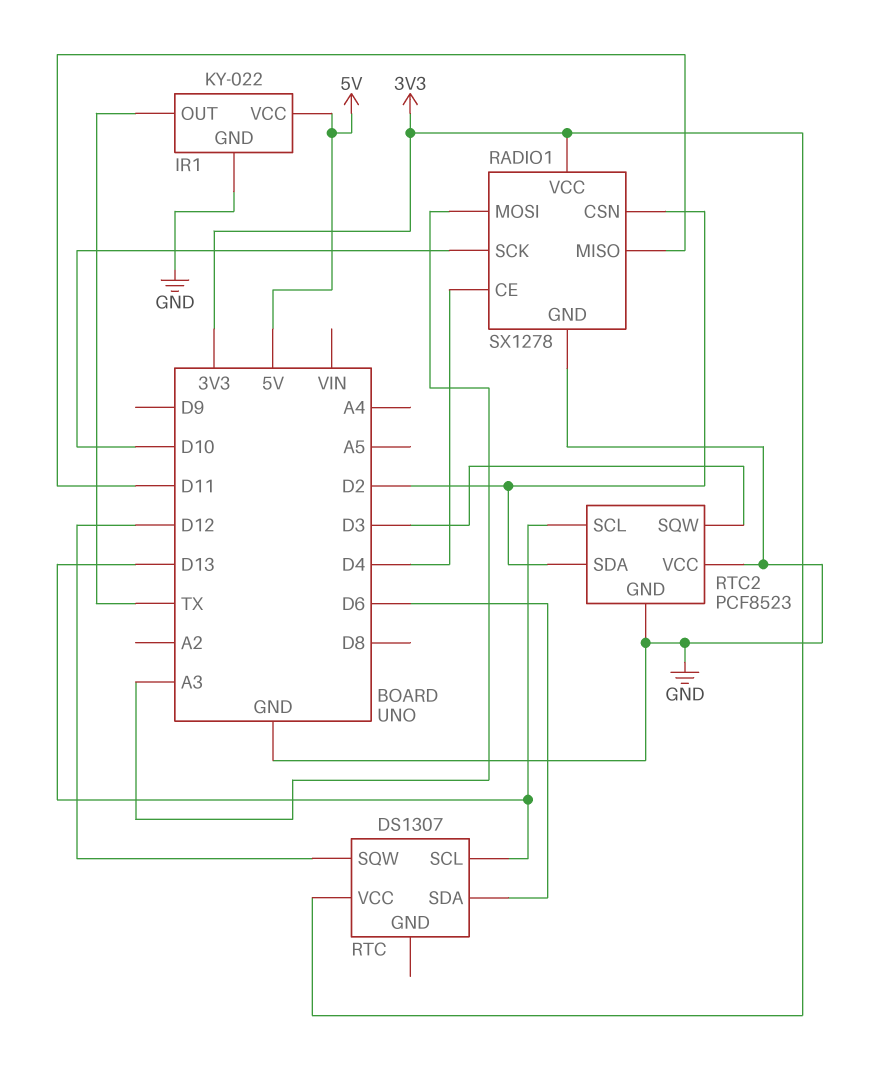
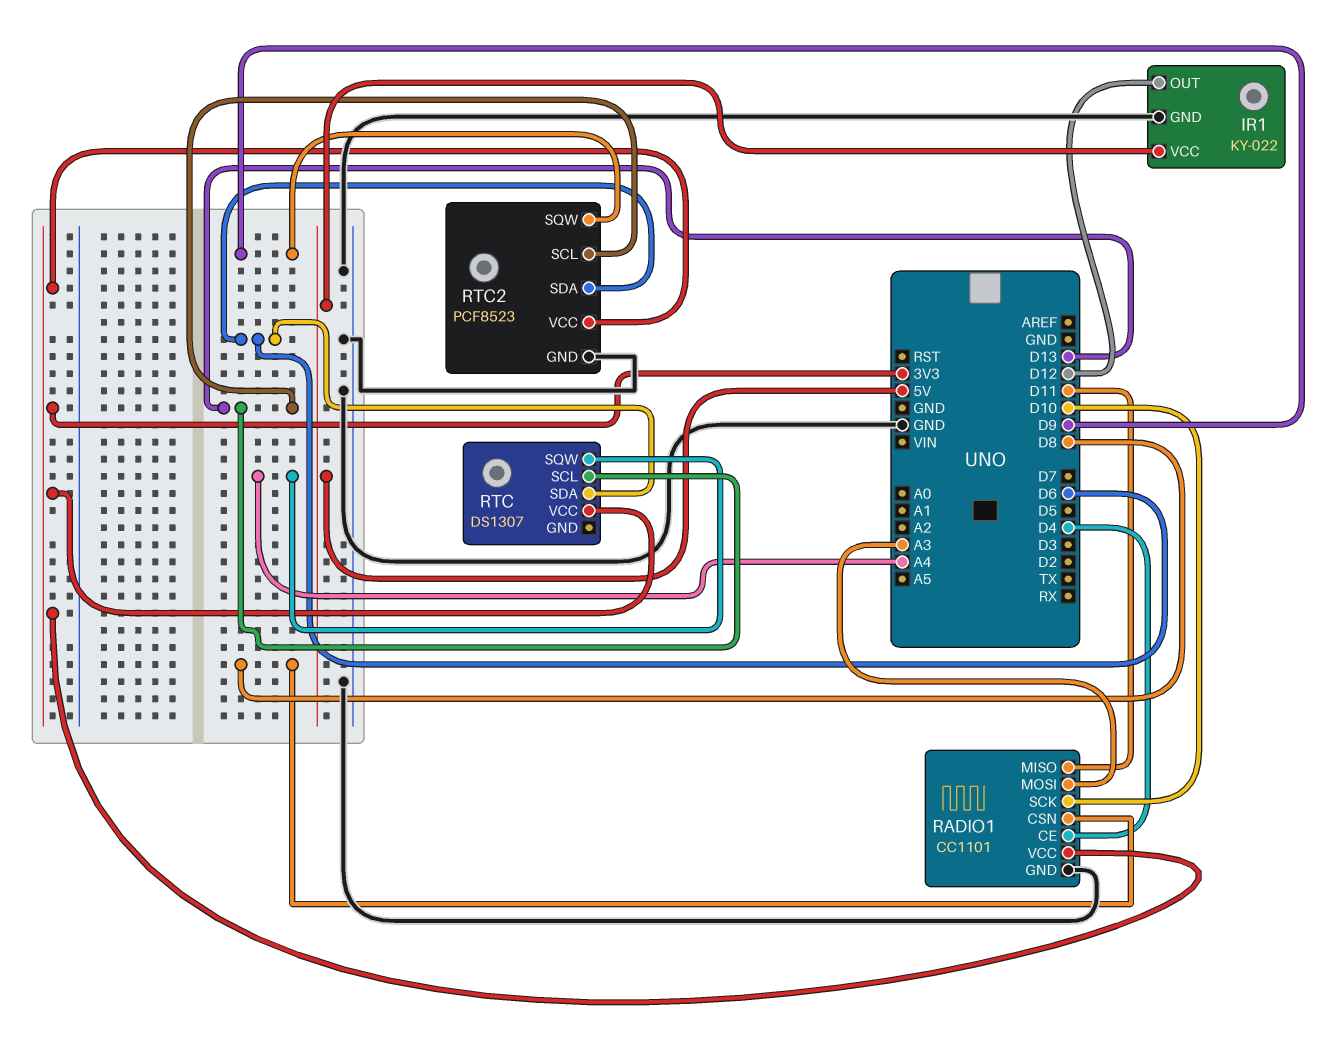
IR1 pin OUT: TX -> D12
RADIO1: SX1278 -> CC1101
RADIO1 pin CSN: D2 -> D8
RTC pin SQW: D12 -> A4
RTC2 pin SDA: D2 -> D6
RTC2 pin SQW: D3 -> D9
RTC2 pin VCC: GND -> 3V3

